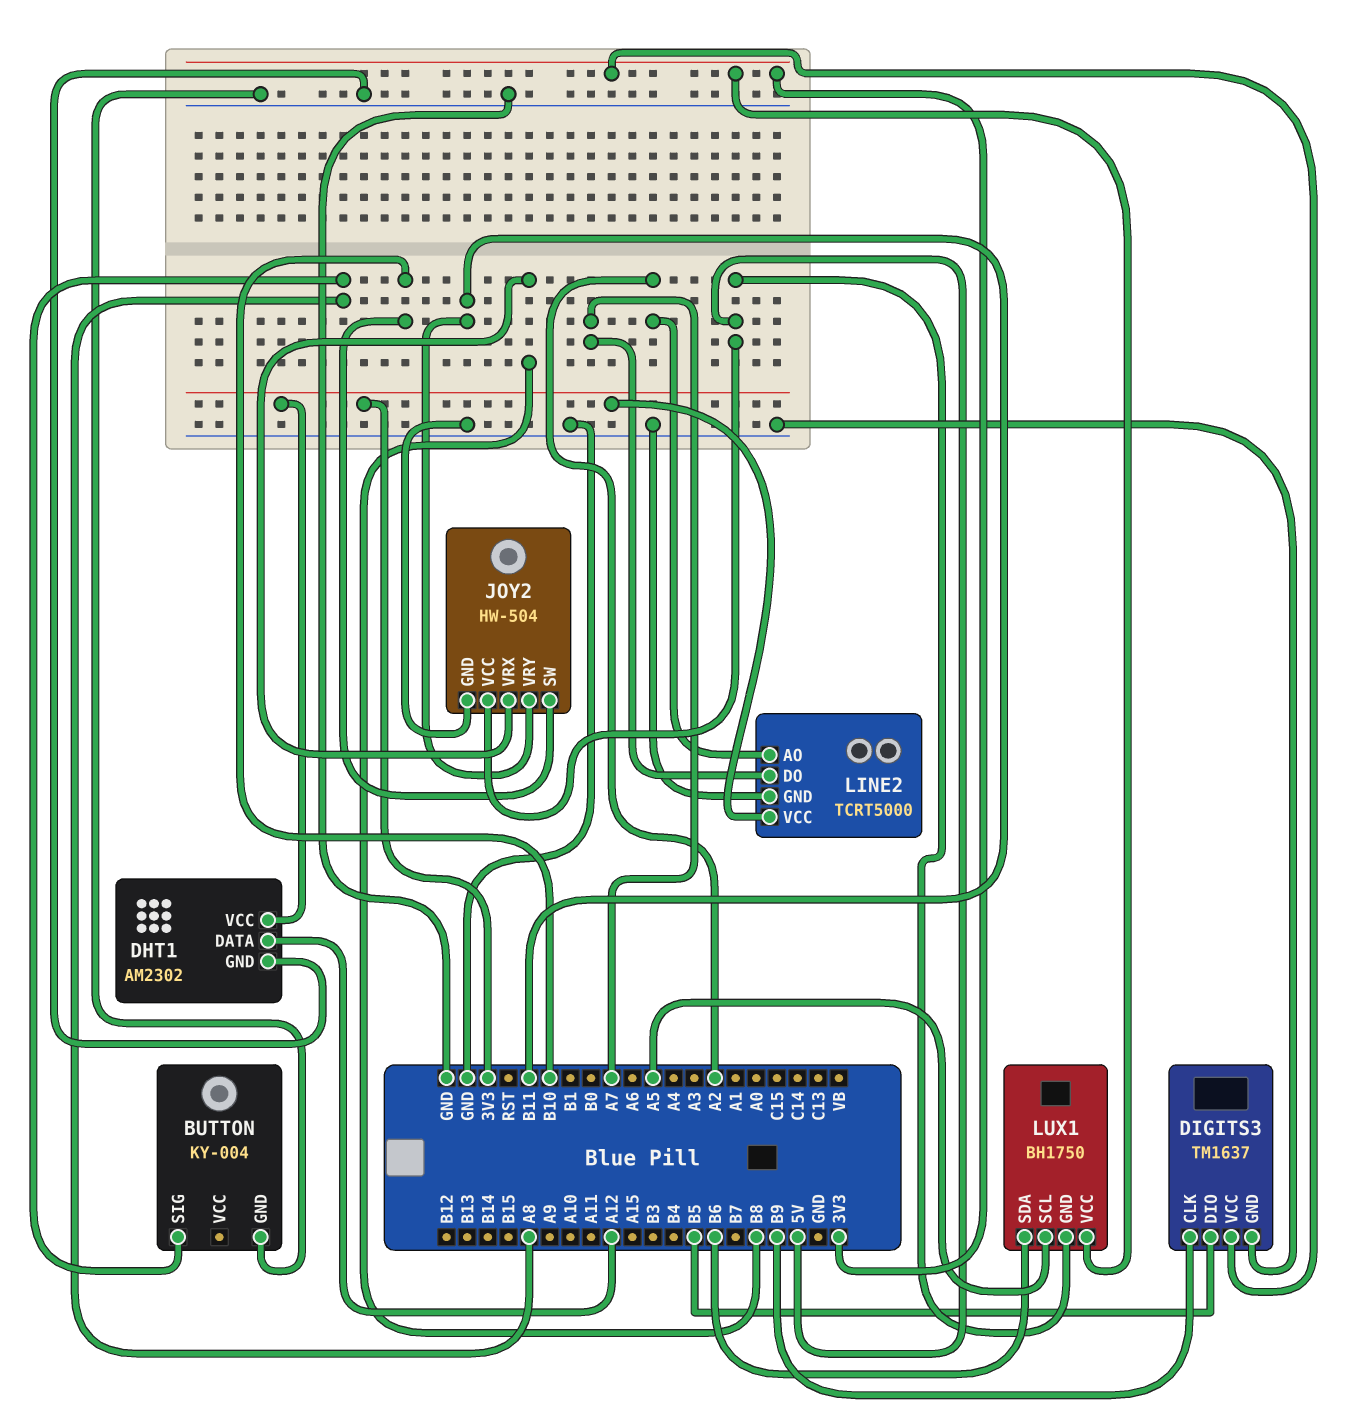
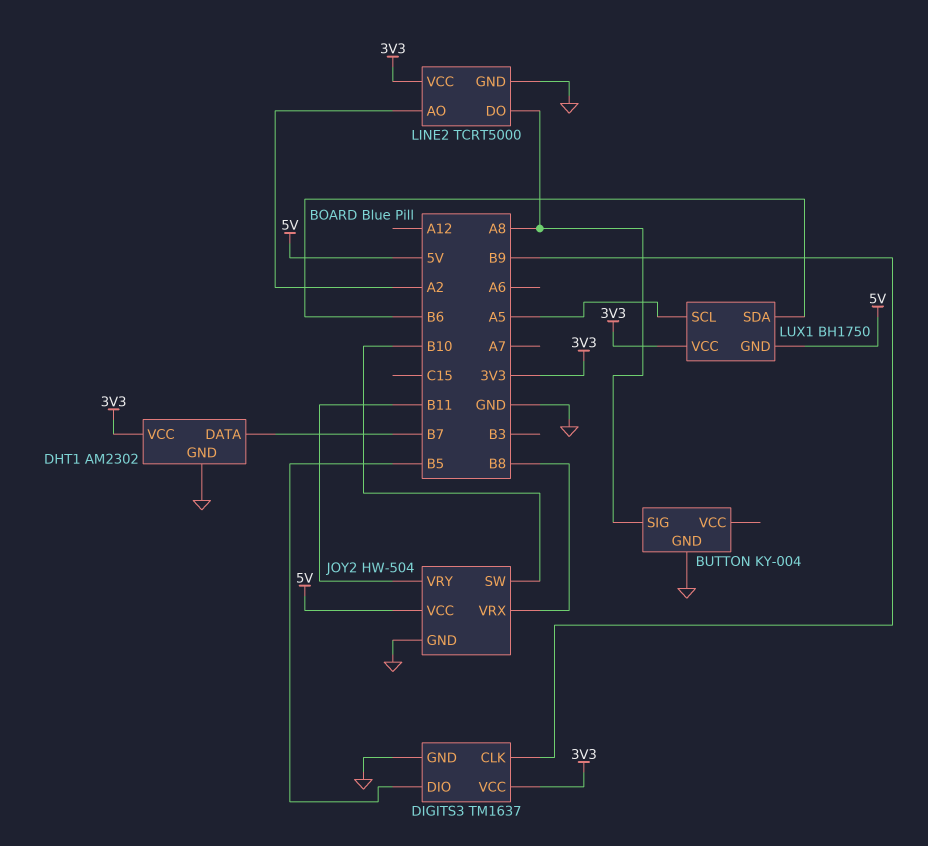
DHT1 pin DATA: A12 -> B7
LINE2 pin DO: A7 -> A8

